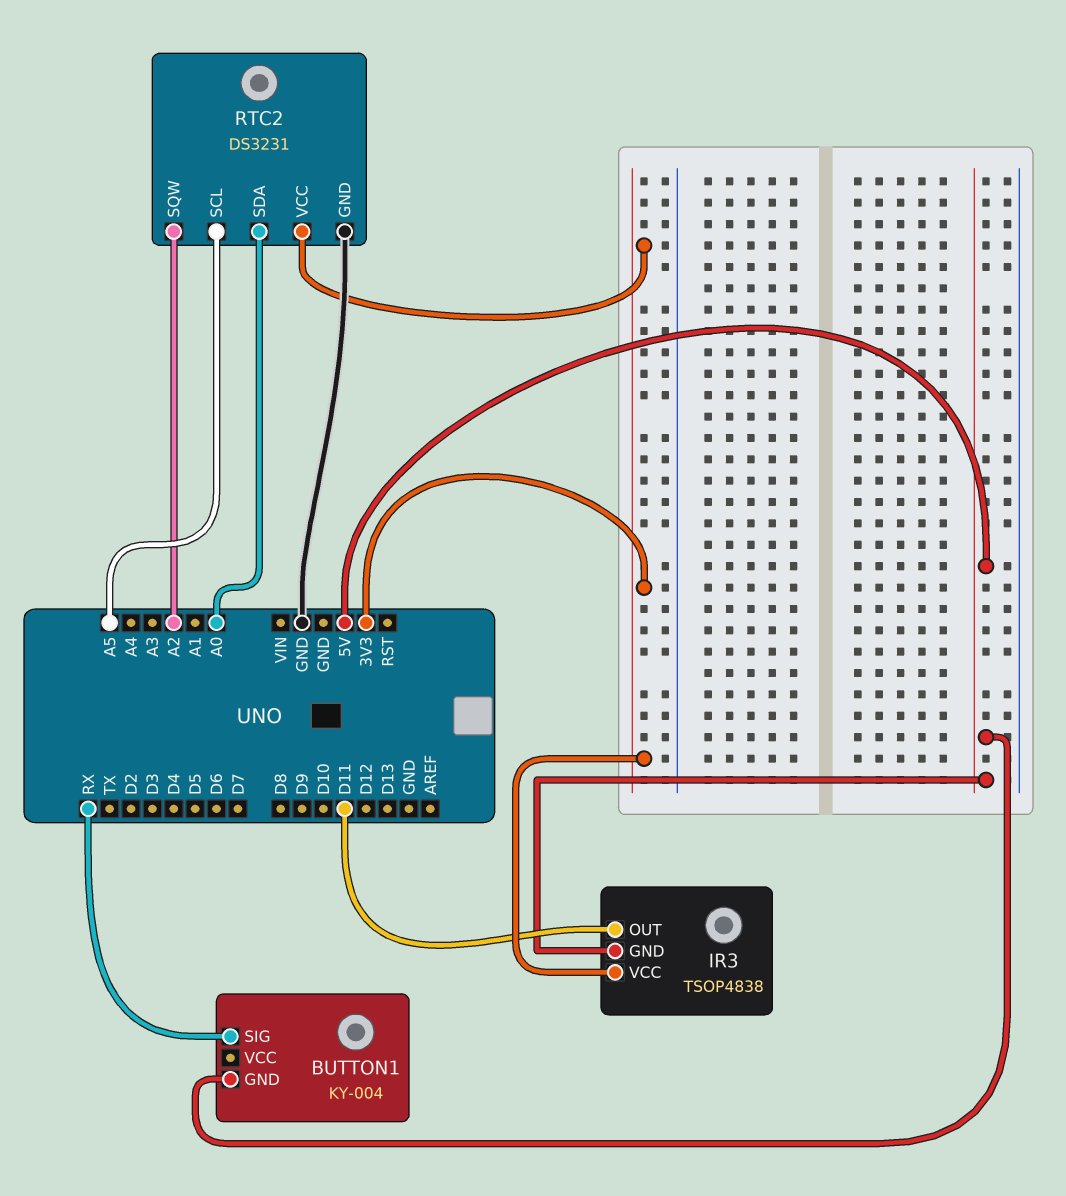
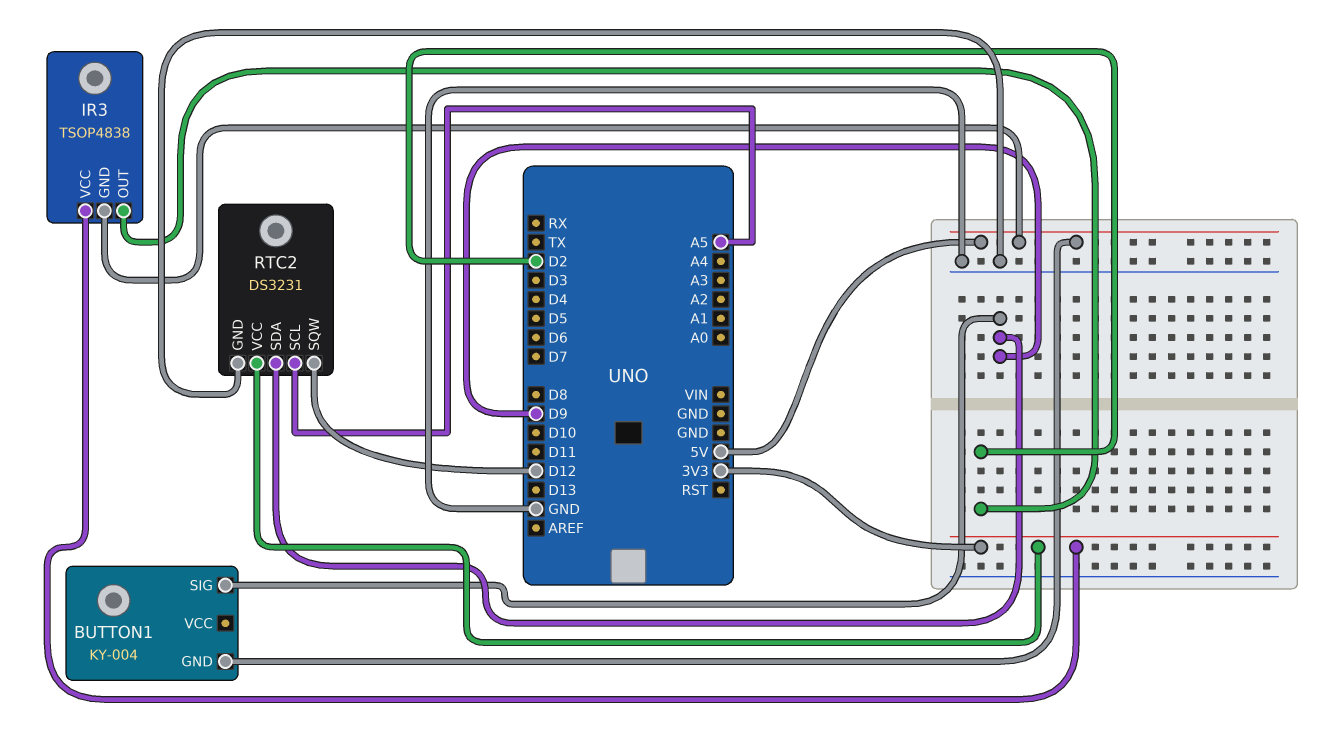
BUTTON1 pin SIG: RX -> D9
IR3 pin OUT: D11 -> D2
RTC2 pin SDA: A0 -> D9
RTC2 pin SQW: A2 -> D12

